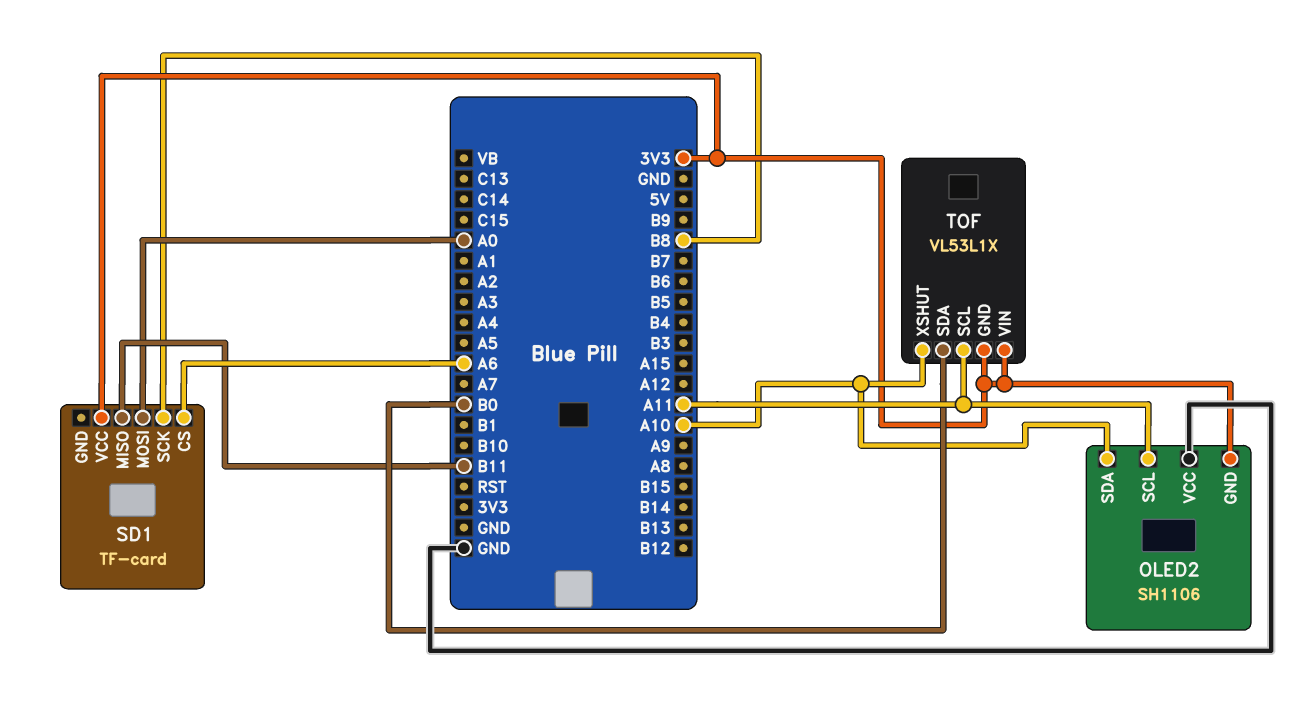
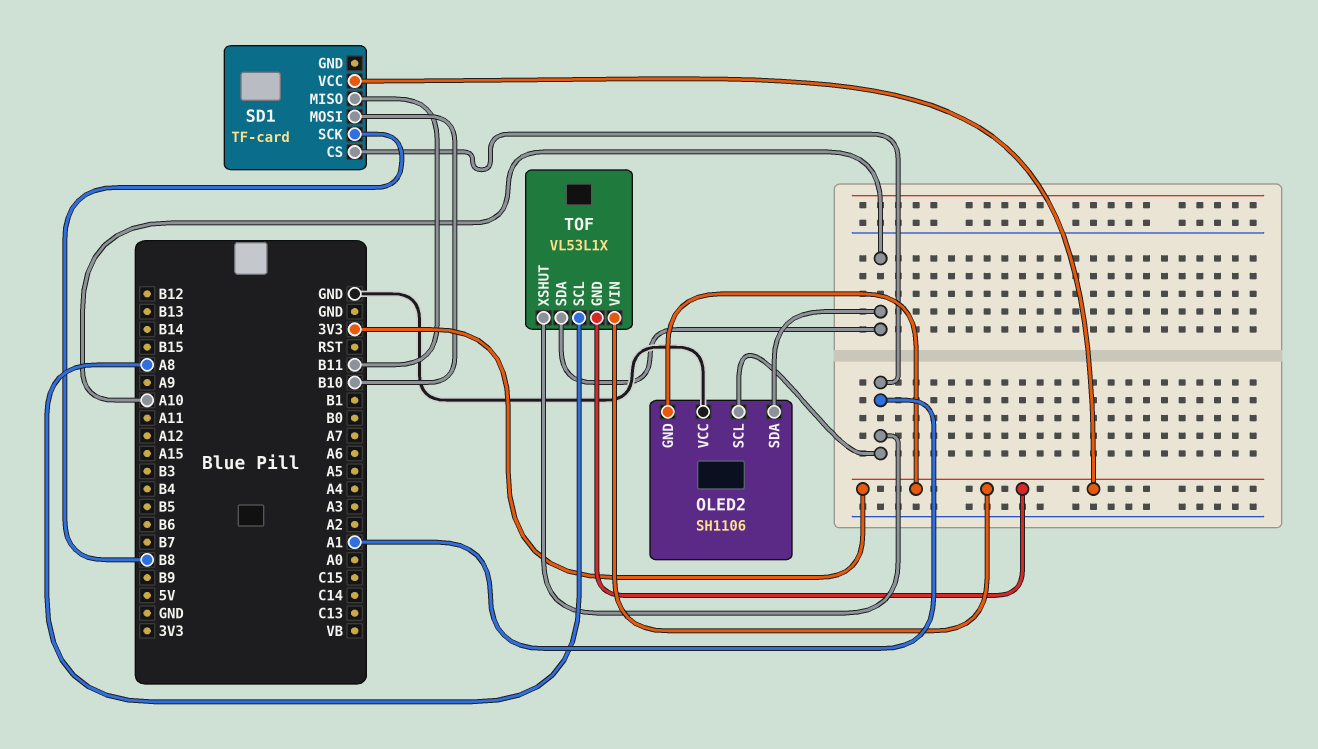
OLED2 pin SCL: A11 -> A1
SD1 pin CS: A6 -> A1
SD1 pin MOSI: A0 -> B10
TOF pin SCL: A11 -> A8
TOF pin SDA: B0 -> A10
TOF pin XSHUT: A10 -> A1

